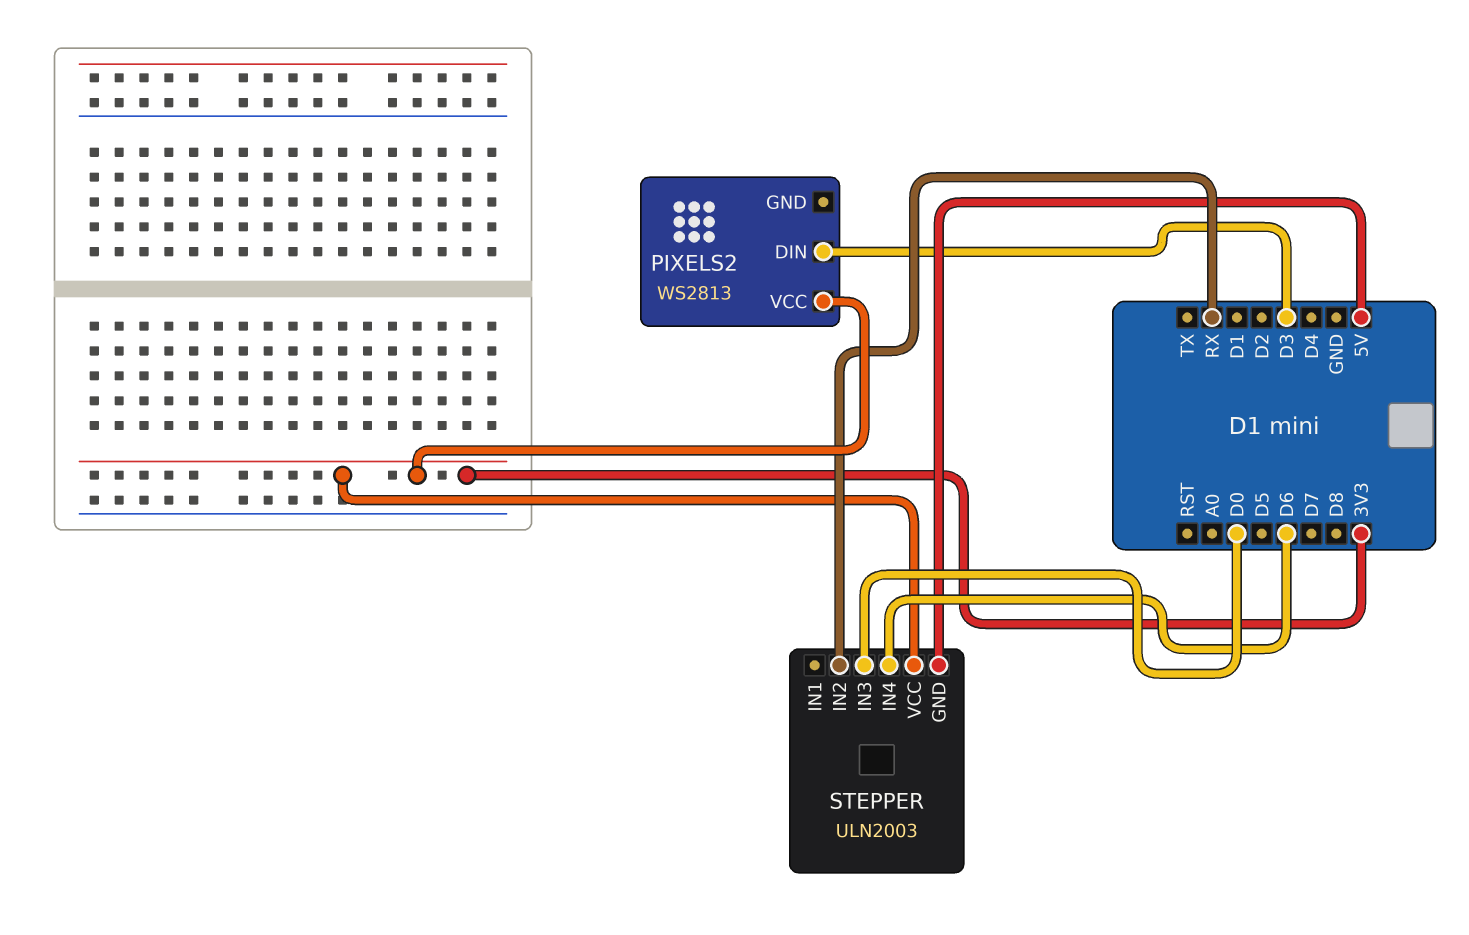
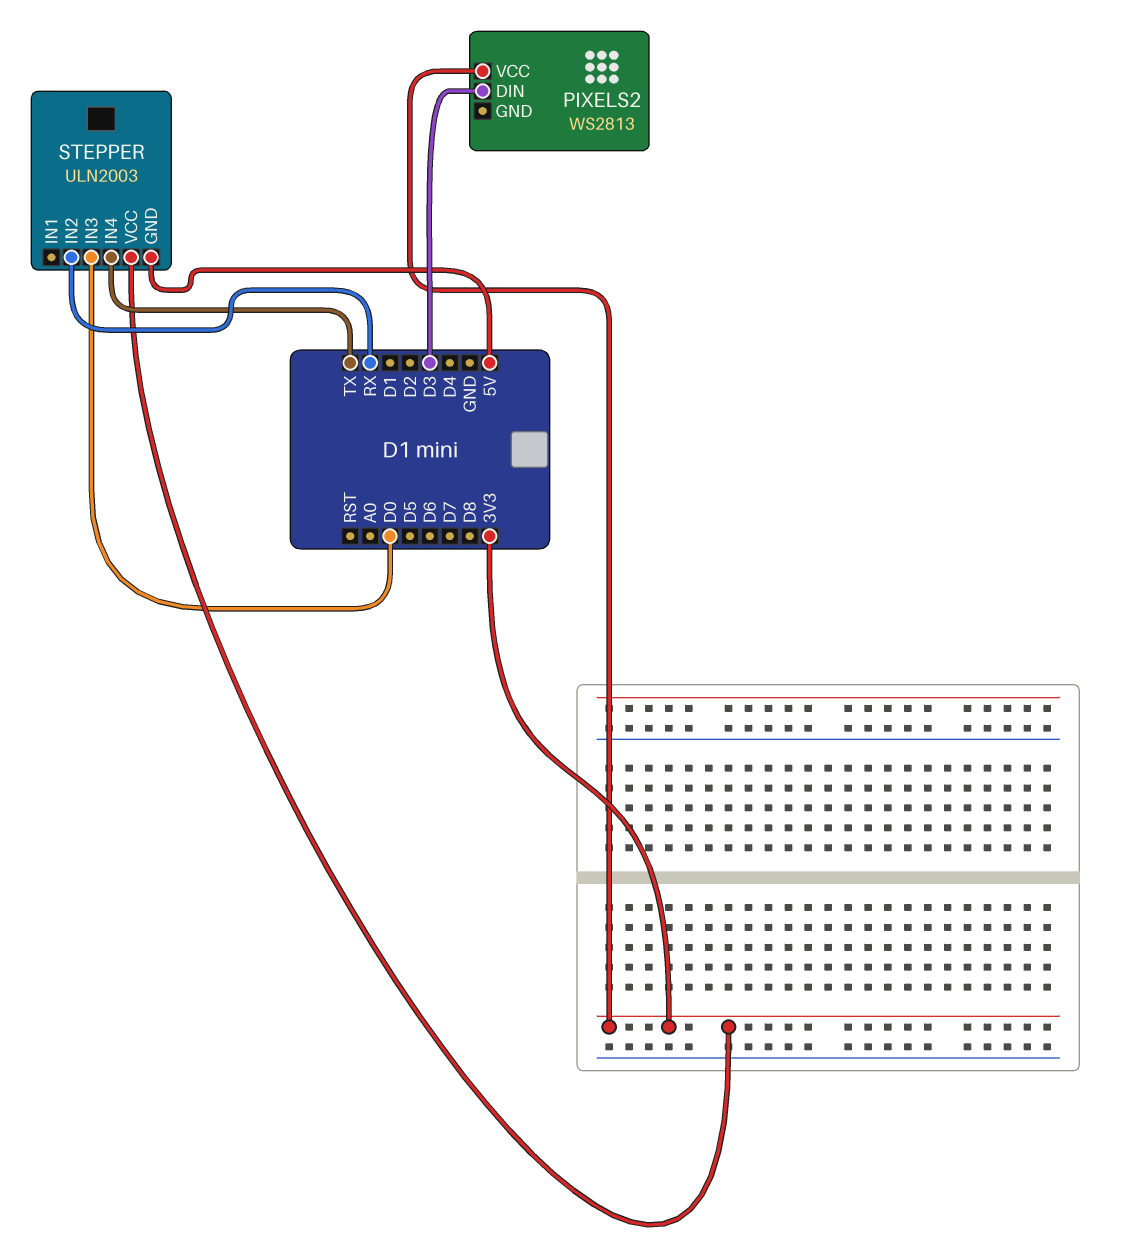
STEPPER pin IN4: D6 -> TX

